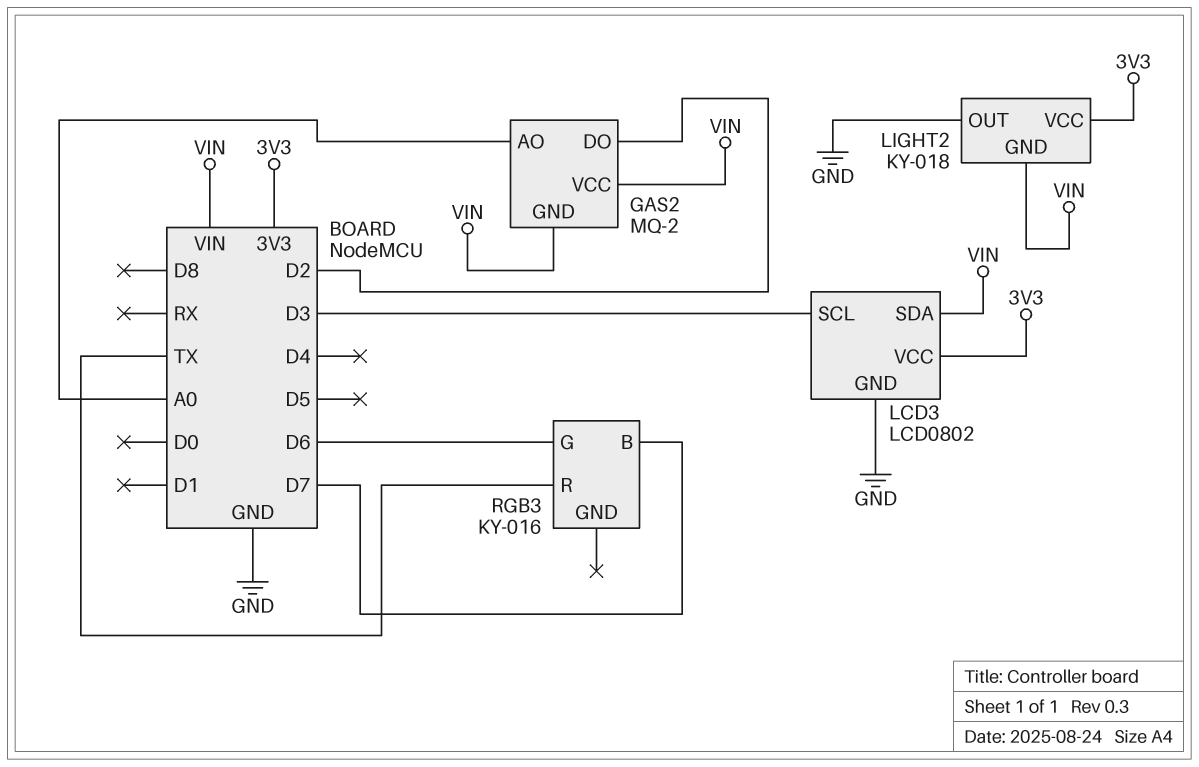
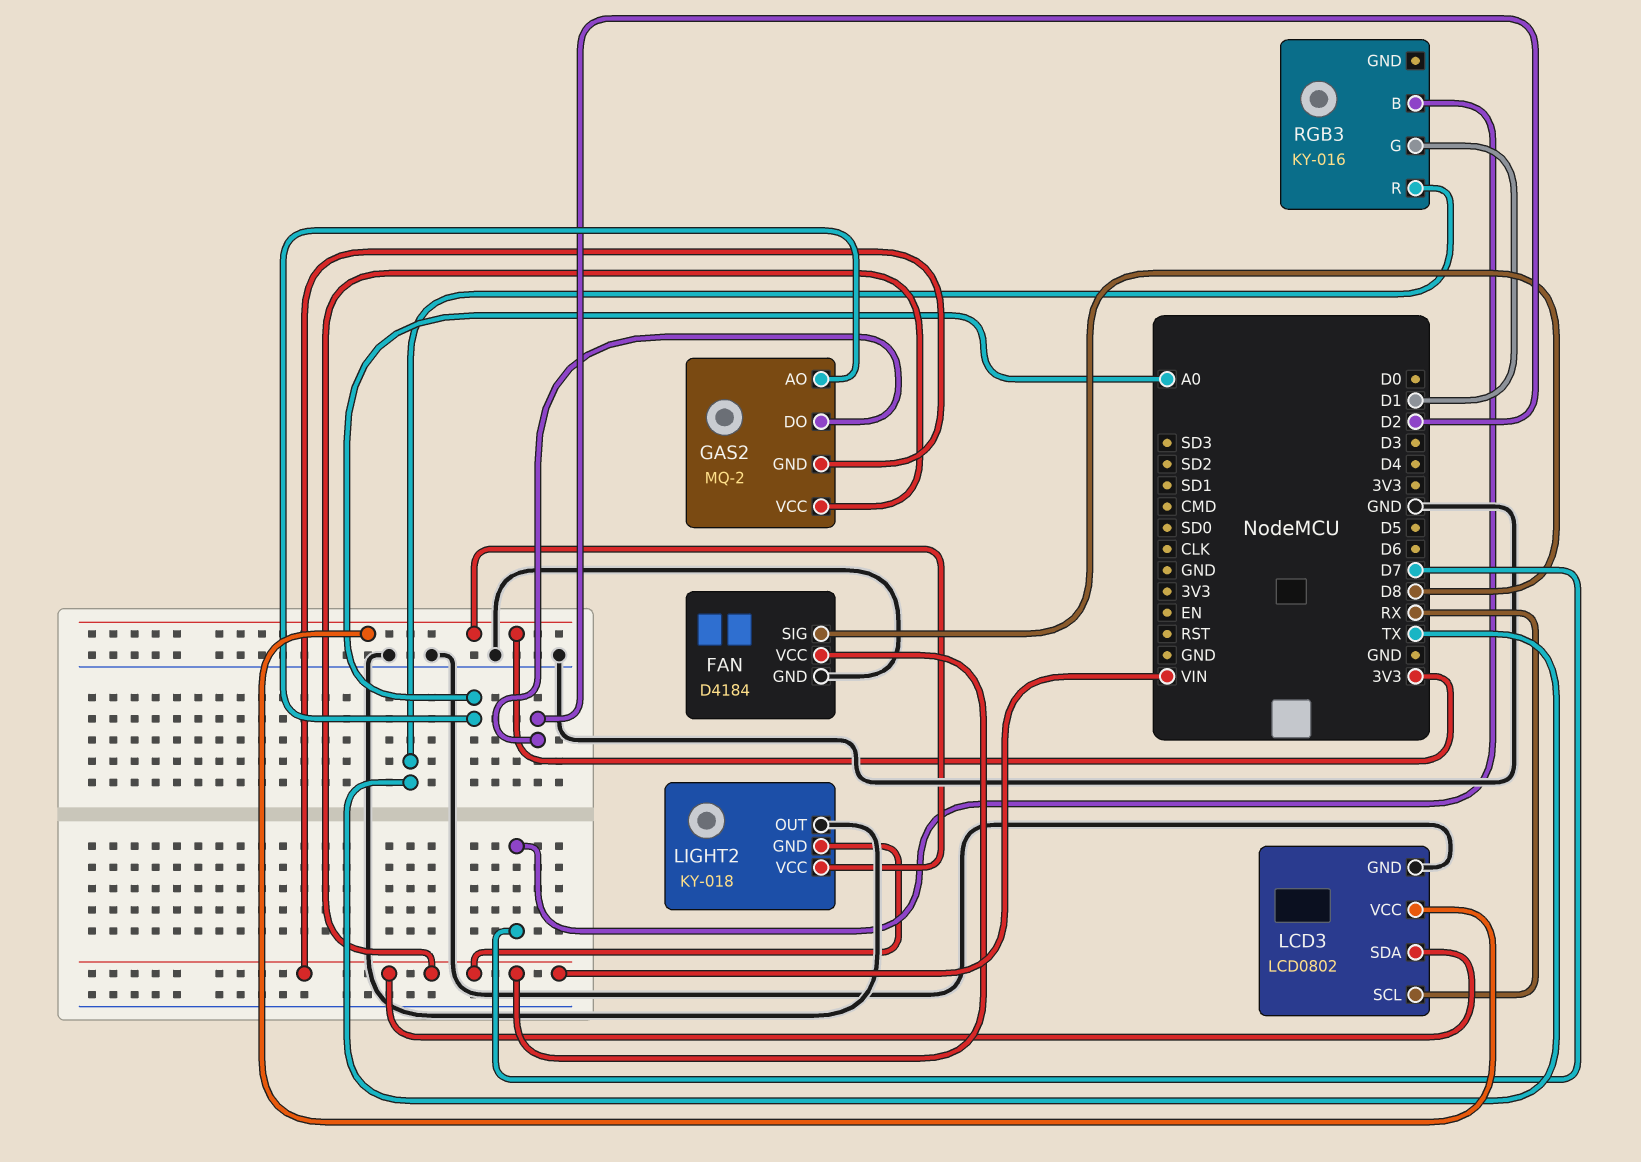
FAN: none -> D4184
FAN pin GND: none -> GND
FAN pin SIG: none -> D8
FAN pin VCC: none -> VIN
LCD3 pin SCL: D3 -> RX
RGB3 pin G: D6 -> D1

